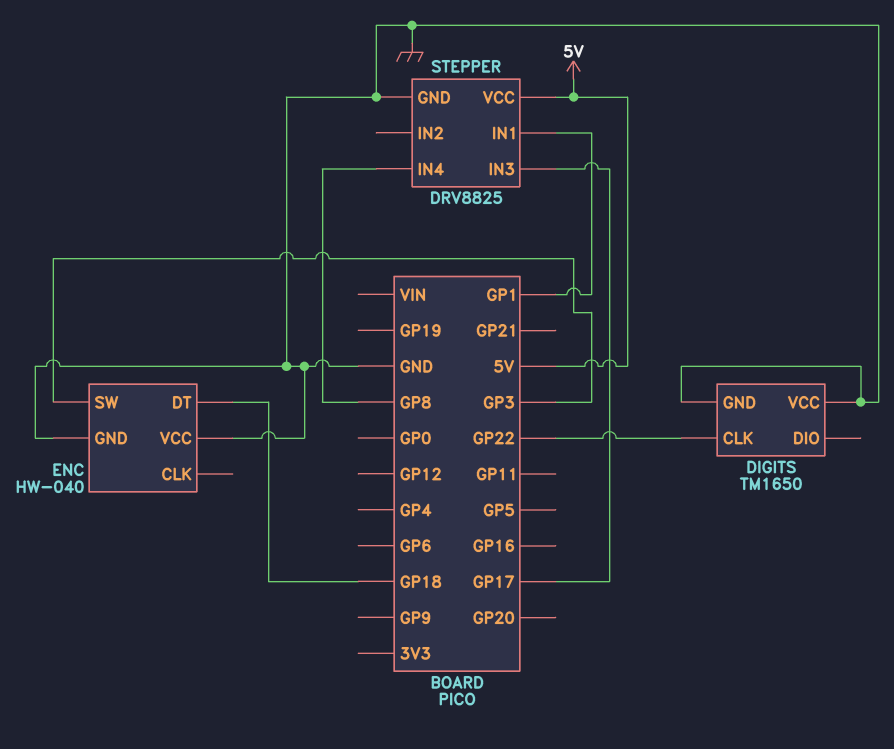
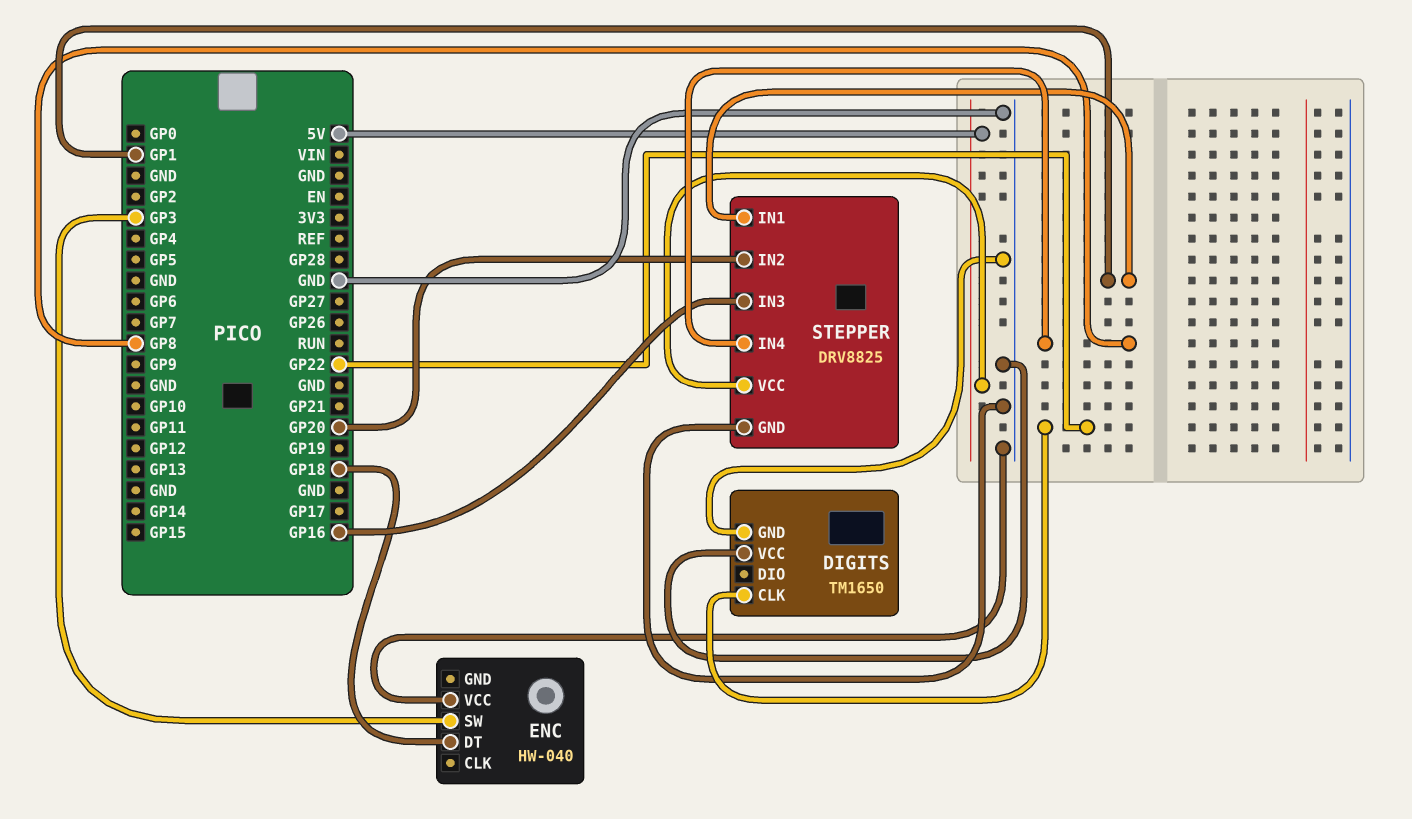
ENC pin GND: GND -> none
STEPPER pin IN2: none -> GP20
STEPPER pin IN3: GP17 -> GP16

